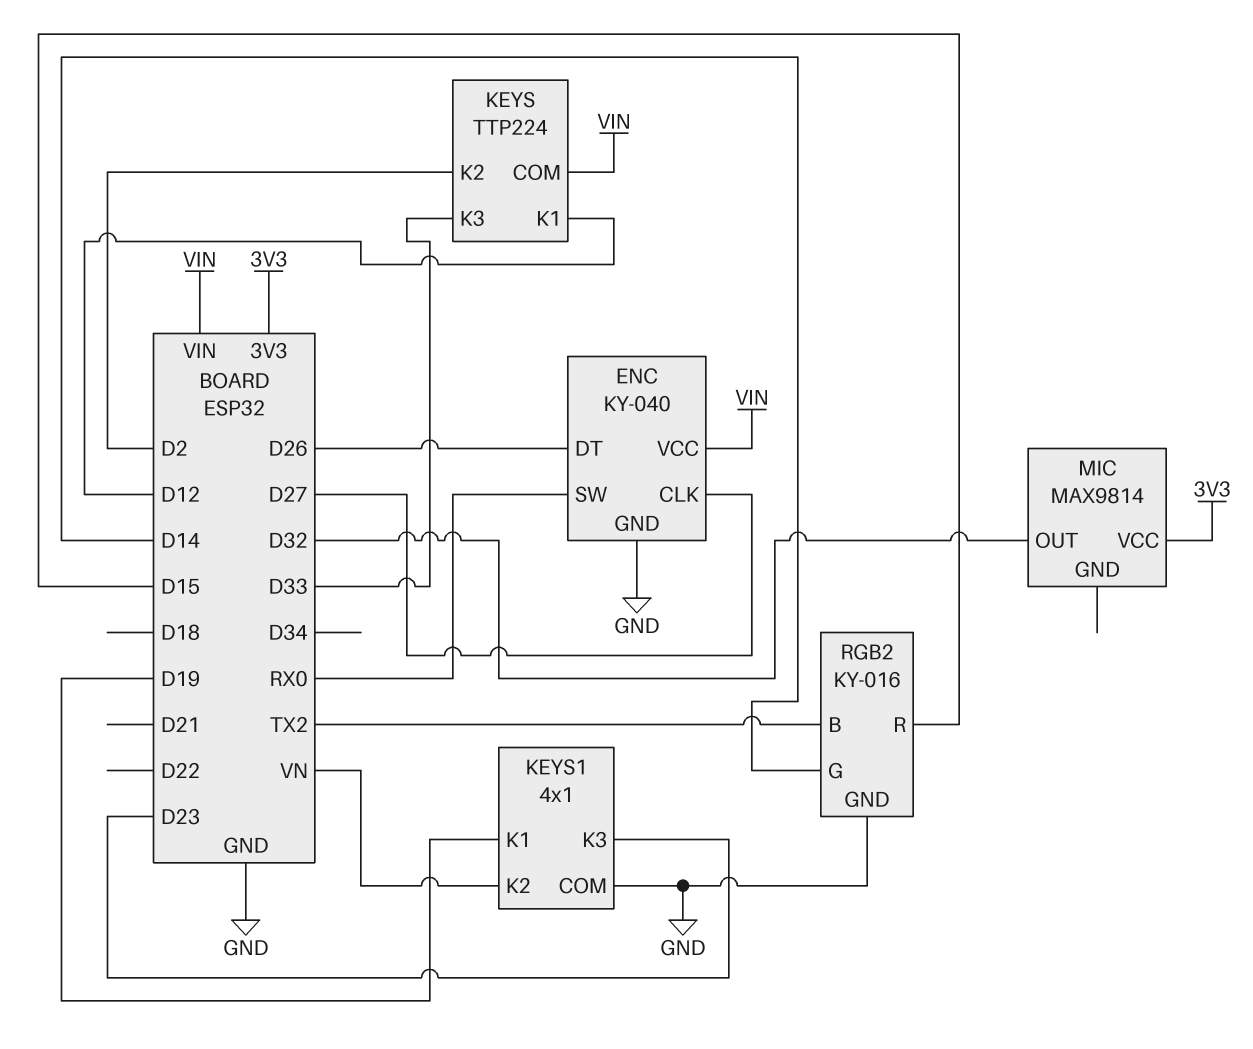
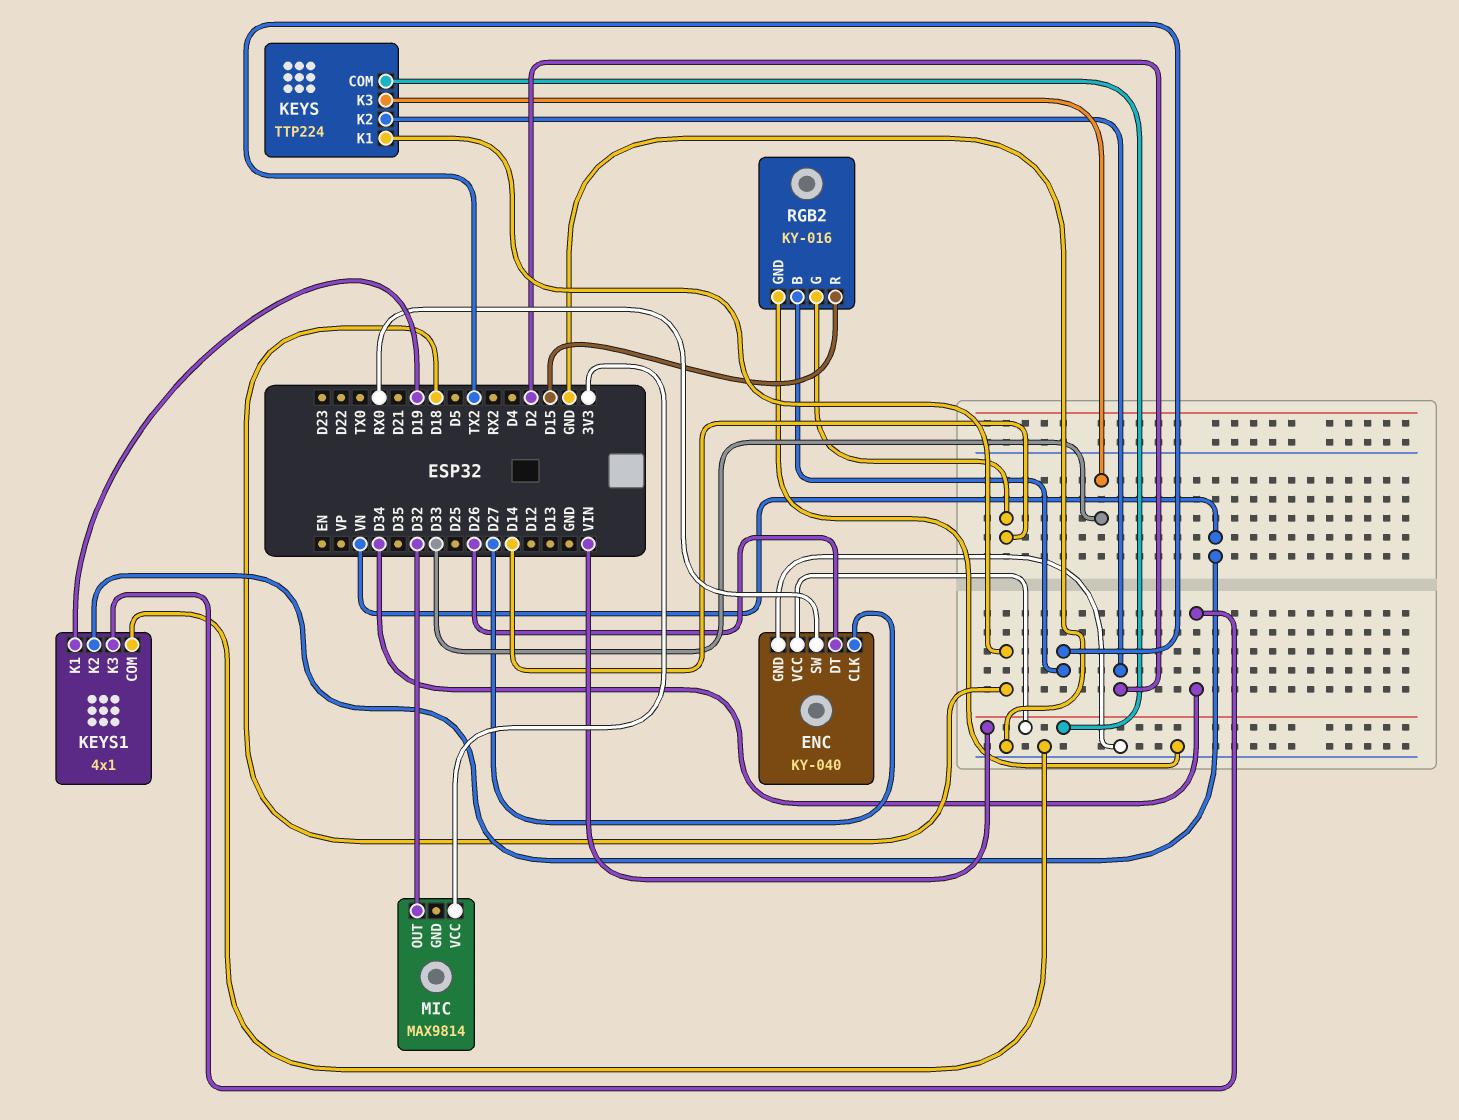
KEYS pin K1: D12 -> D18
KEYS1 pin K3: D23 -> D34

